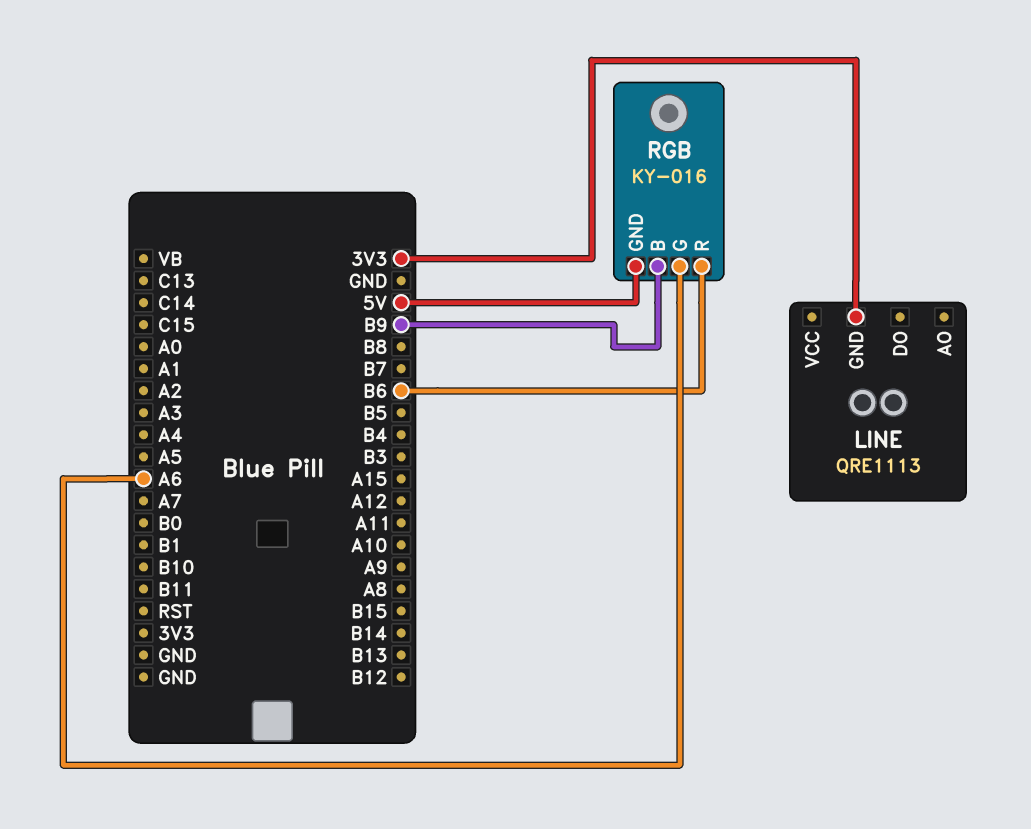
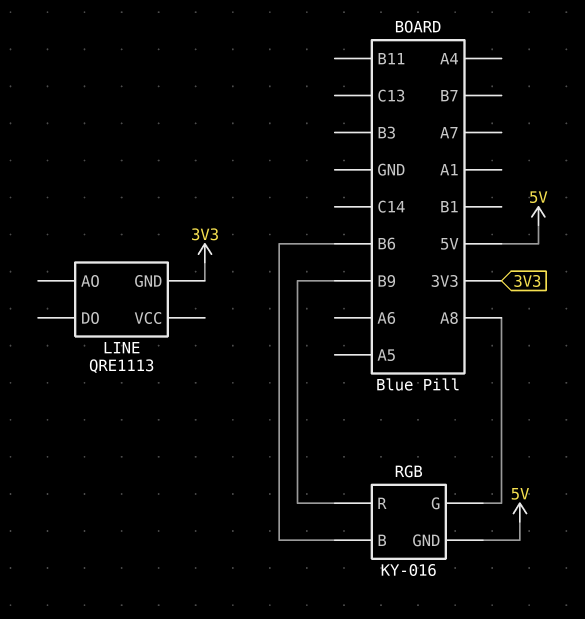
RGB pin B: B9 -> B6
RGB pin G: A6 -> A8
RGB pin R: B6 -> B9

